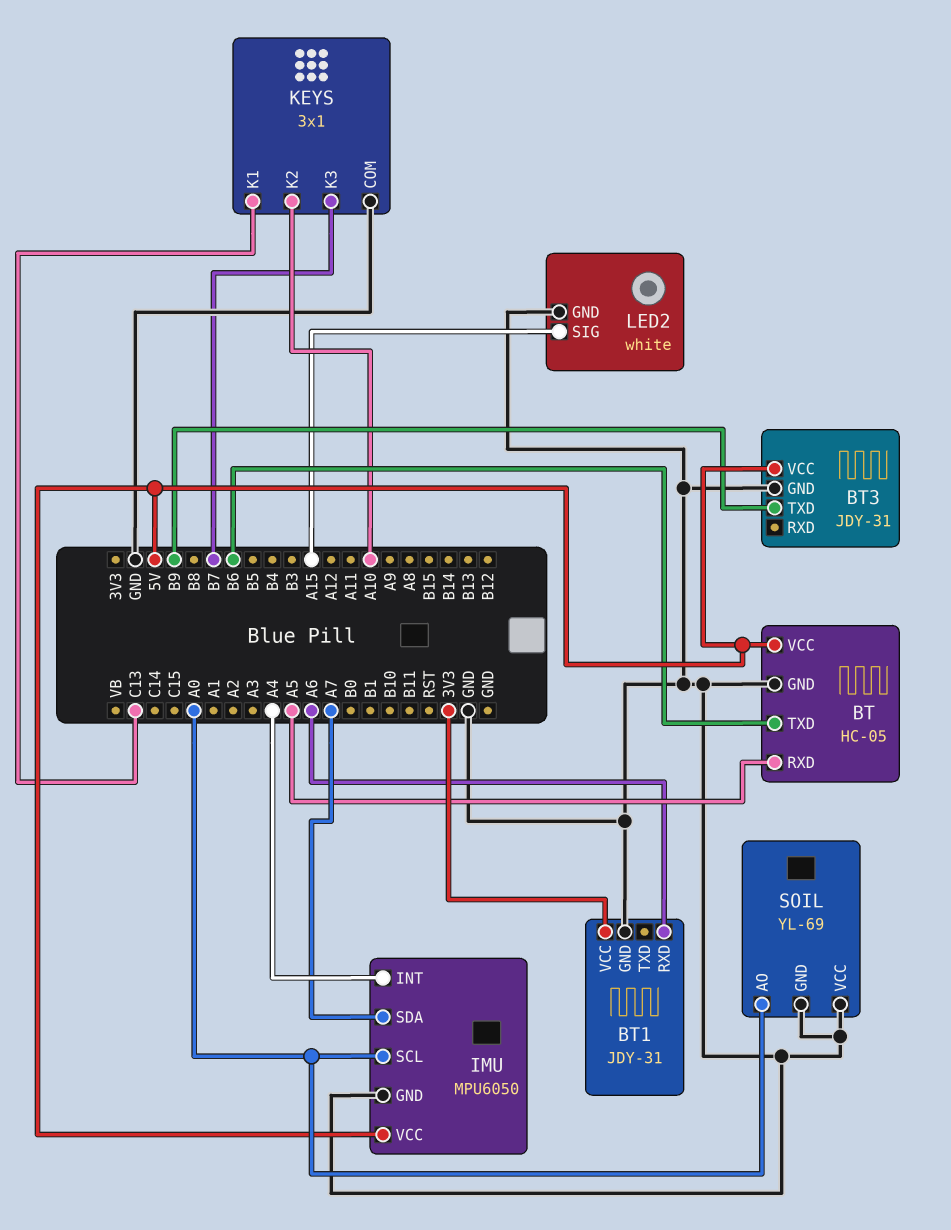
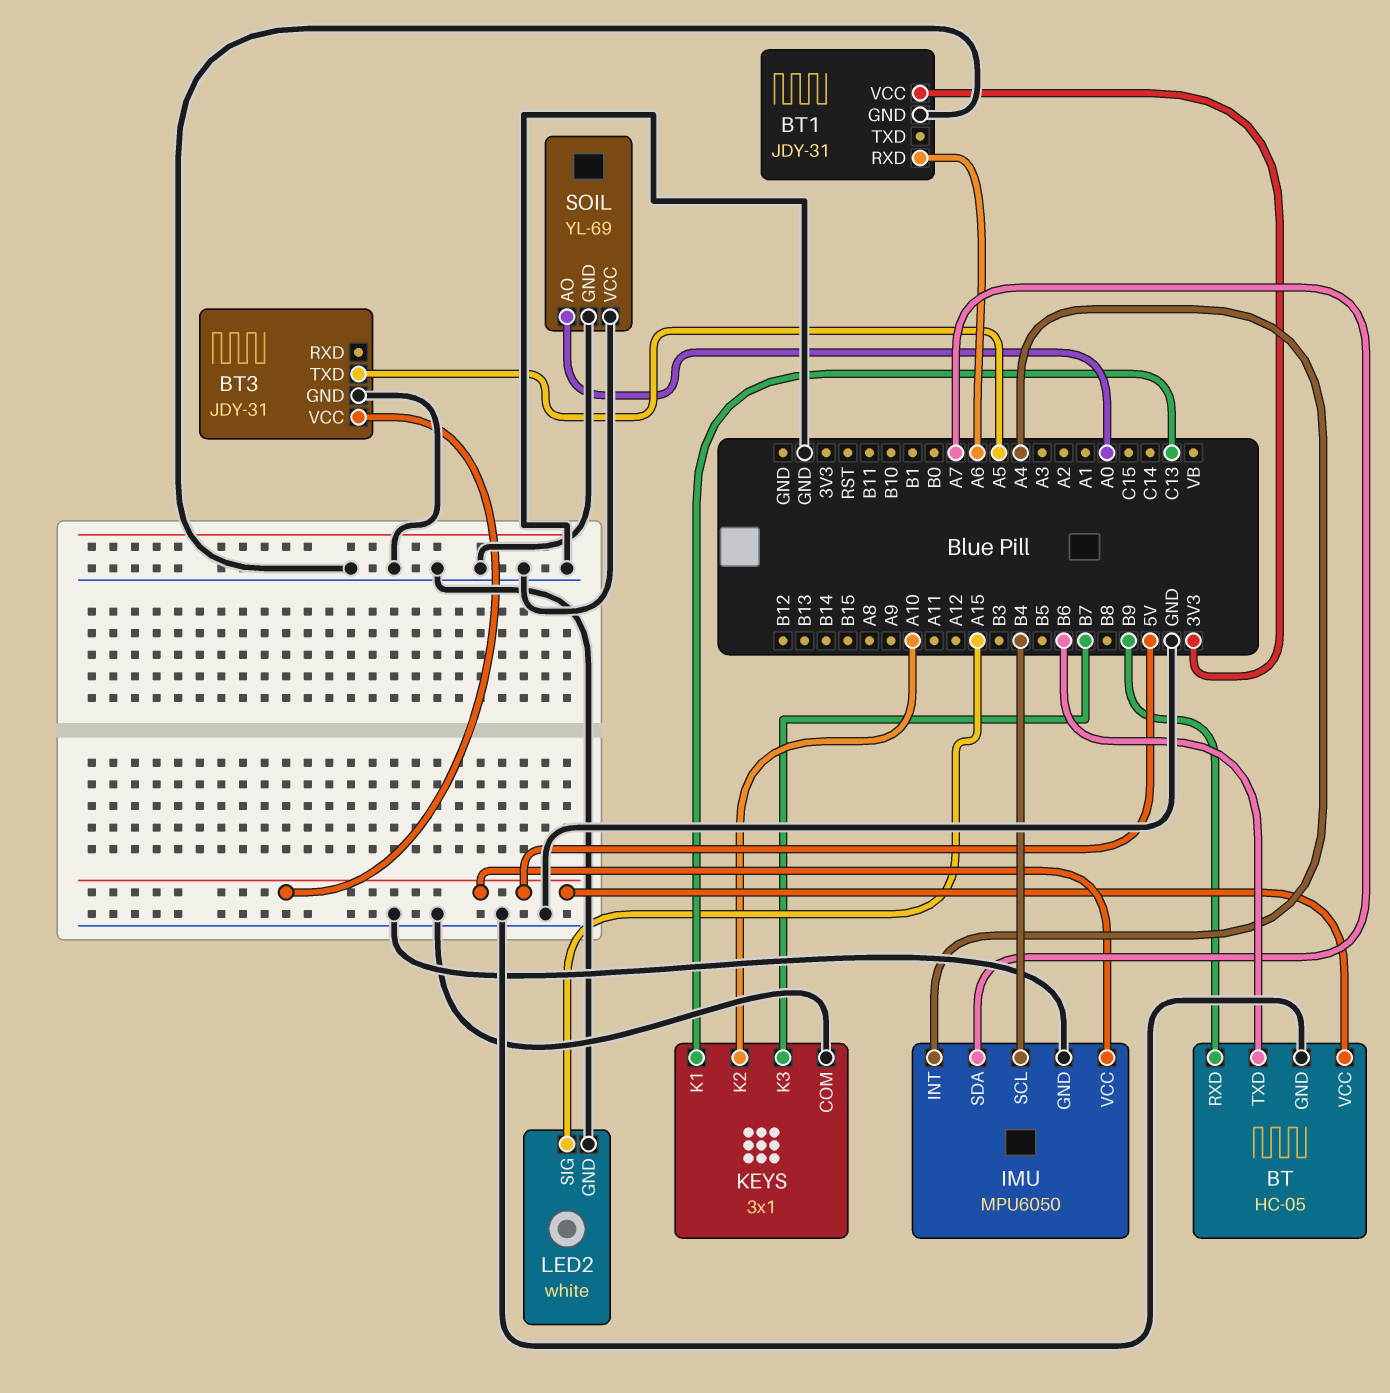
BT pin RXD: A5 -> B9
BT3 pin TXD: B9 -> A5
IMU pin SCL: A0 -> B4

